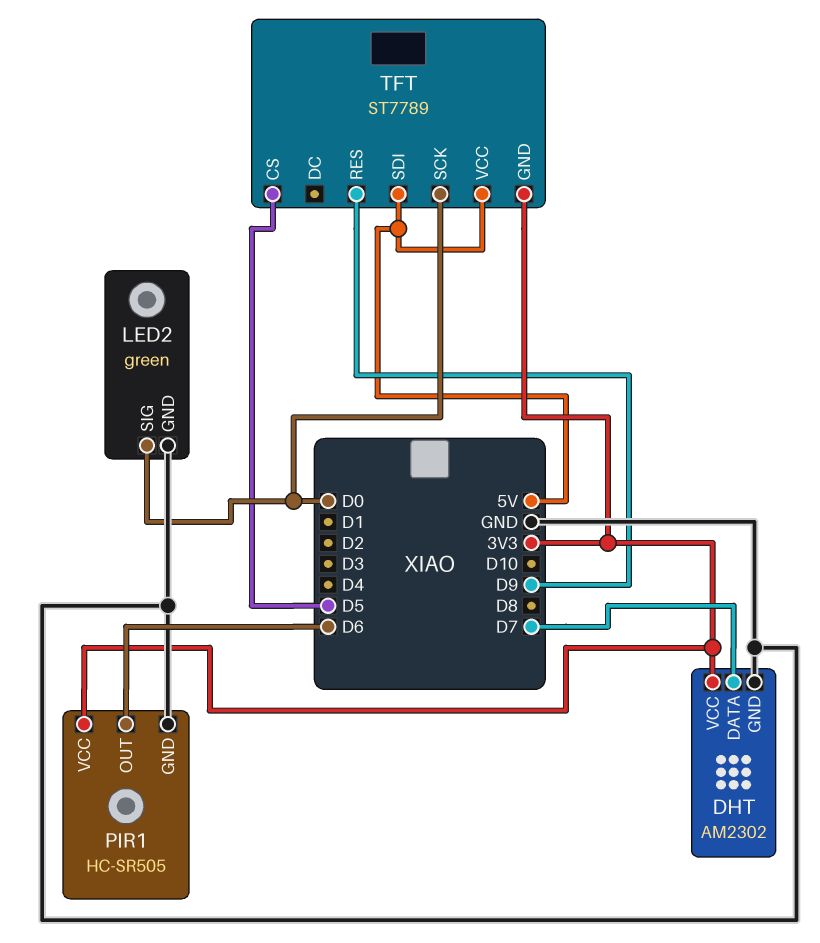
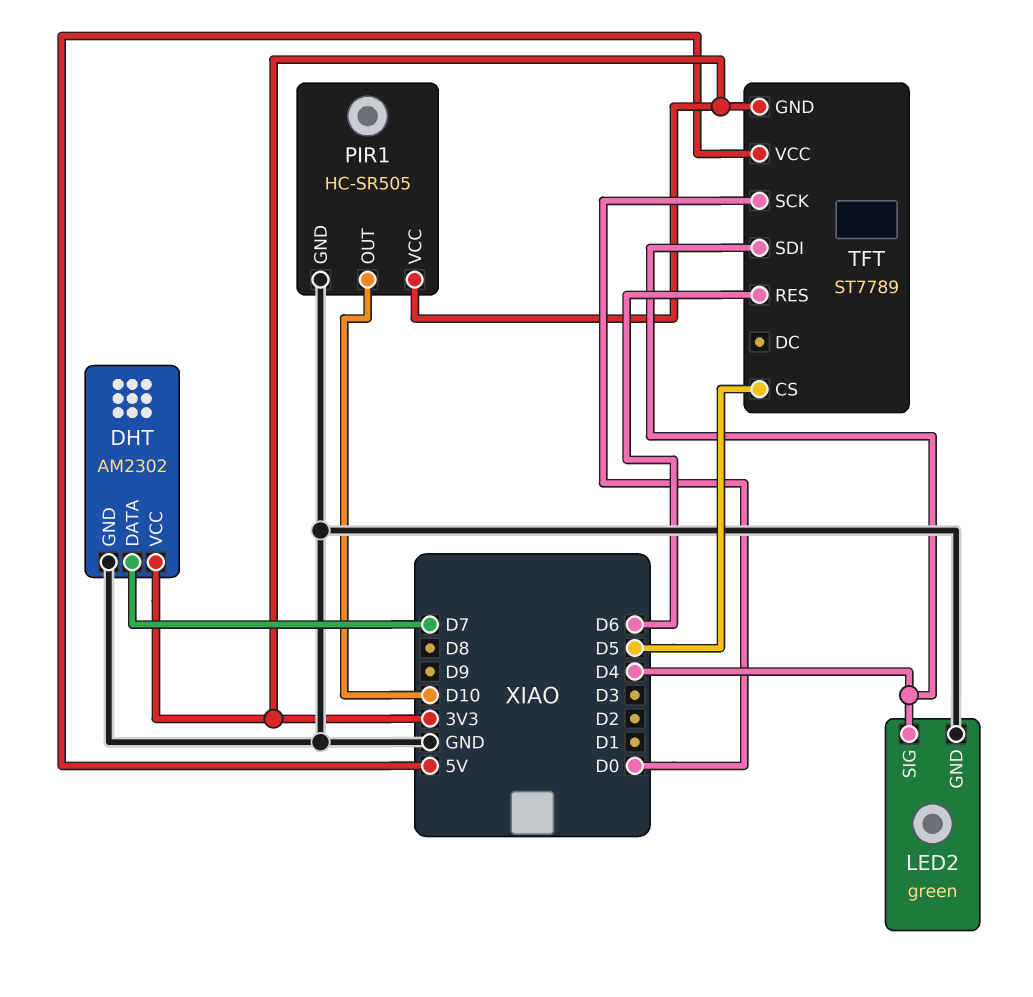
LED2 pin SIG: D0 -> D4
PIR1 pin OUT: D6 -> D10
TFT pin RES: D9 -> D6
TFT pin SDI: 5V -> D4

